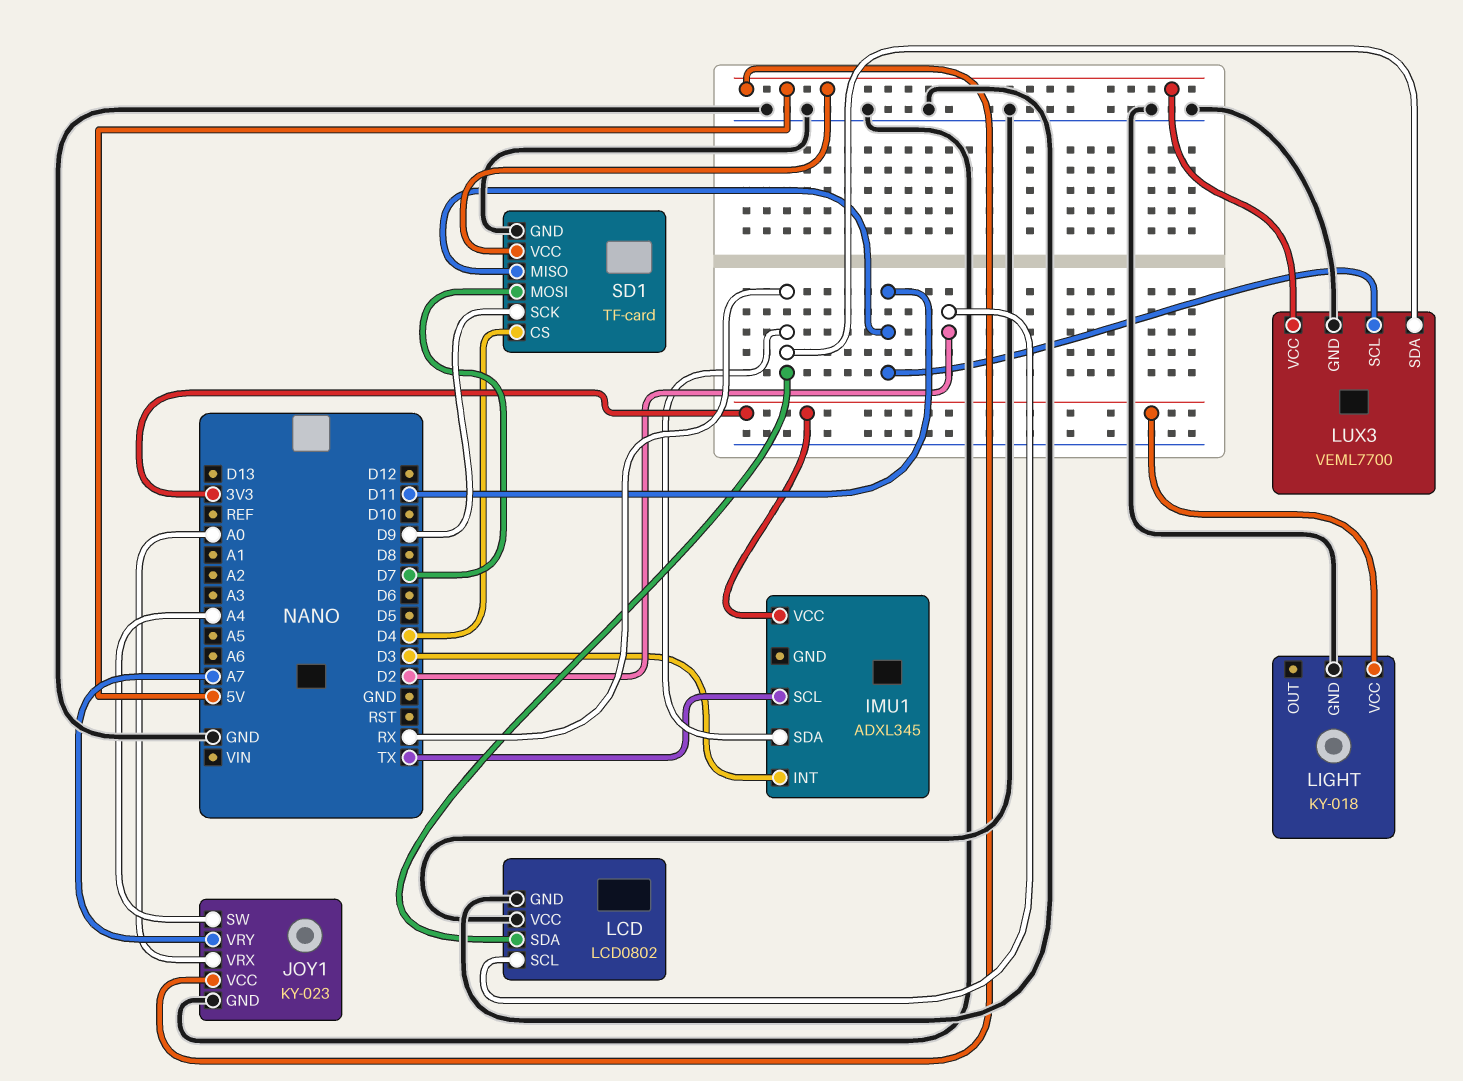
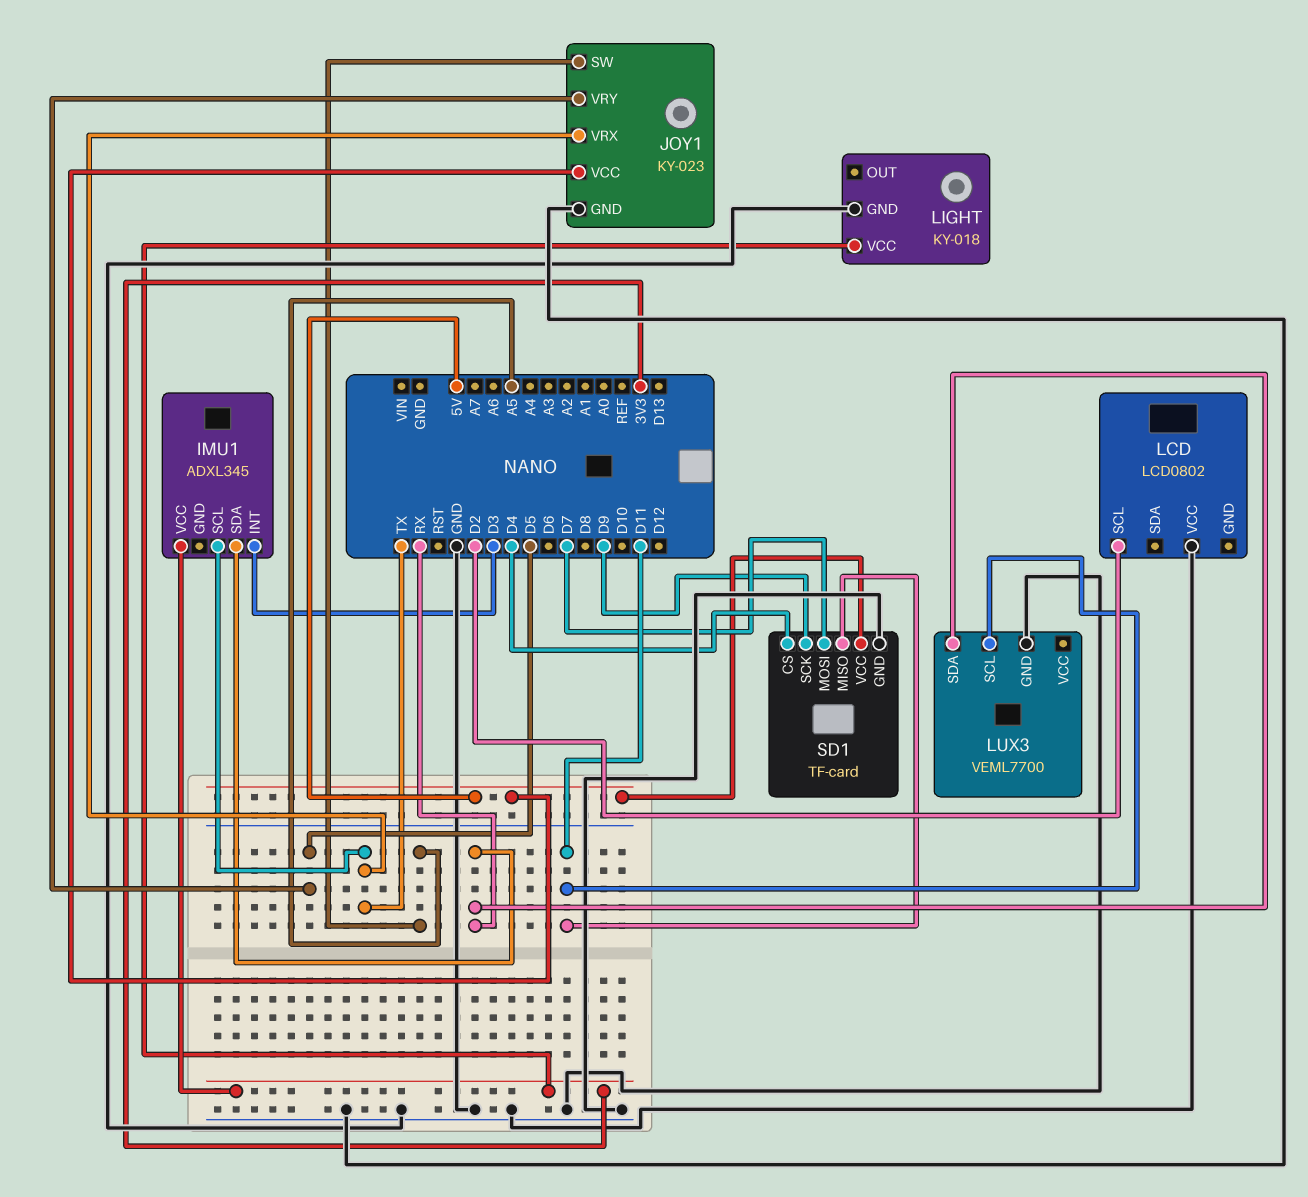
JOY1 pin SW: A4 -> A5
JOY1 pin VRX: A0 -> TX
JOY1 pin VRY: A7 -> D5
LCD pin GND: GND -> none
LCD pin SDA: RX -> none
LUX3 pin VCC: 5V -> none

